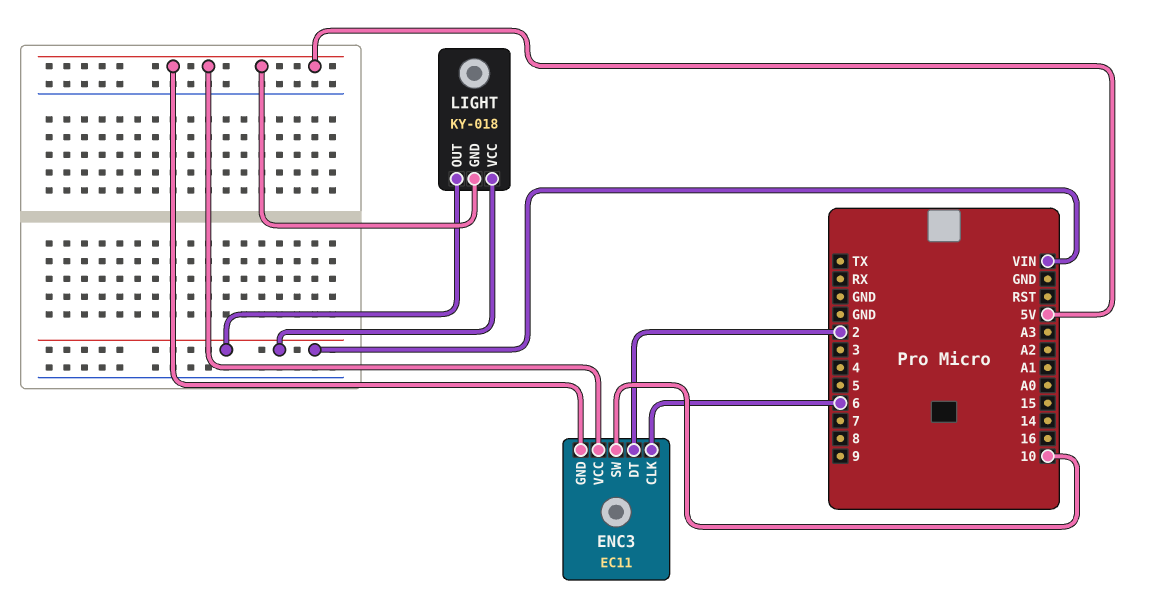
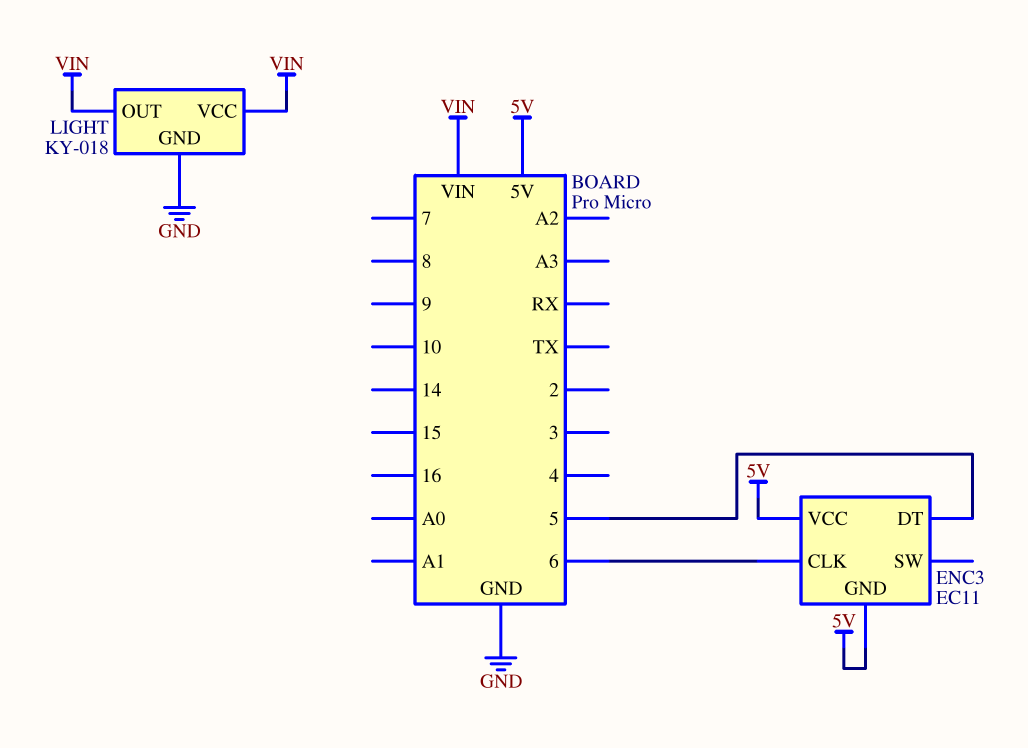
ENC3 pin DT: 2 -> 5
ENC3 pin SW: 10 -> none
LIGHT pin GND: 5V -> GND

